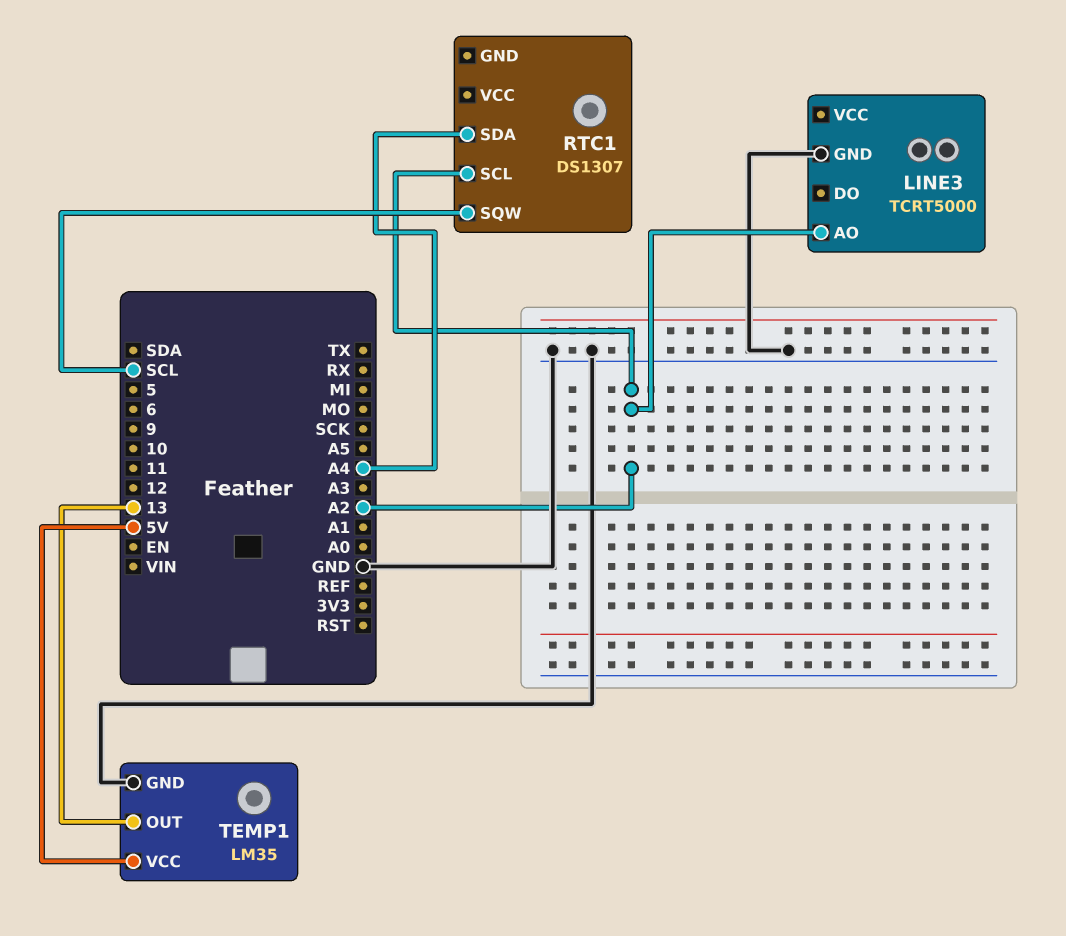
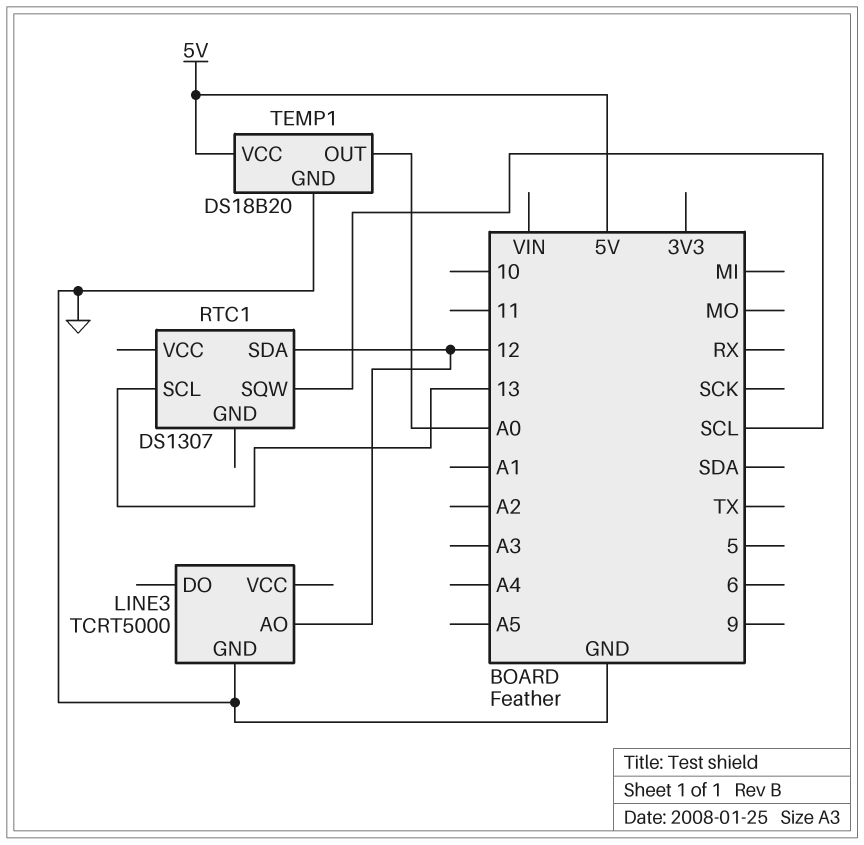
LINE3 pin AO: A2 -> 12
RTC1 pin SCL: A2 -> 13
RTC1 pin SDA: A4 -> 12
TEMP1: LM35 -> DS18B20
TEMP1 pin OUT: 13 -> A0

